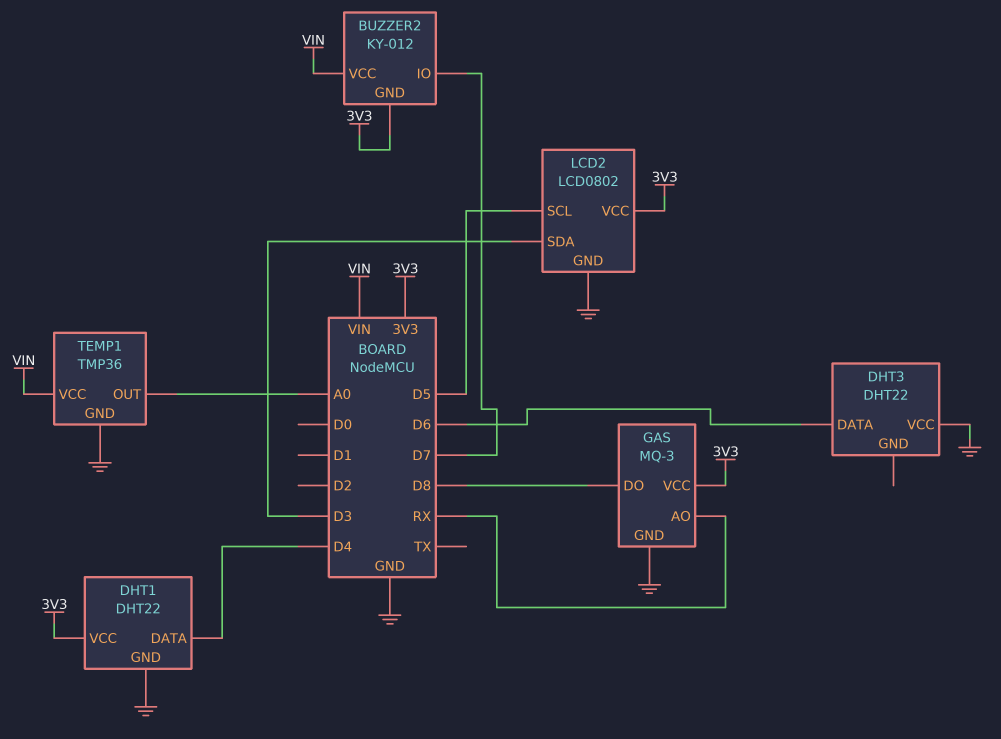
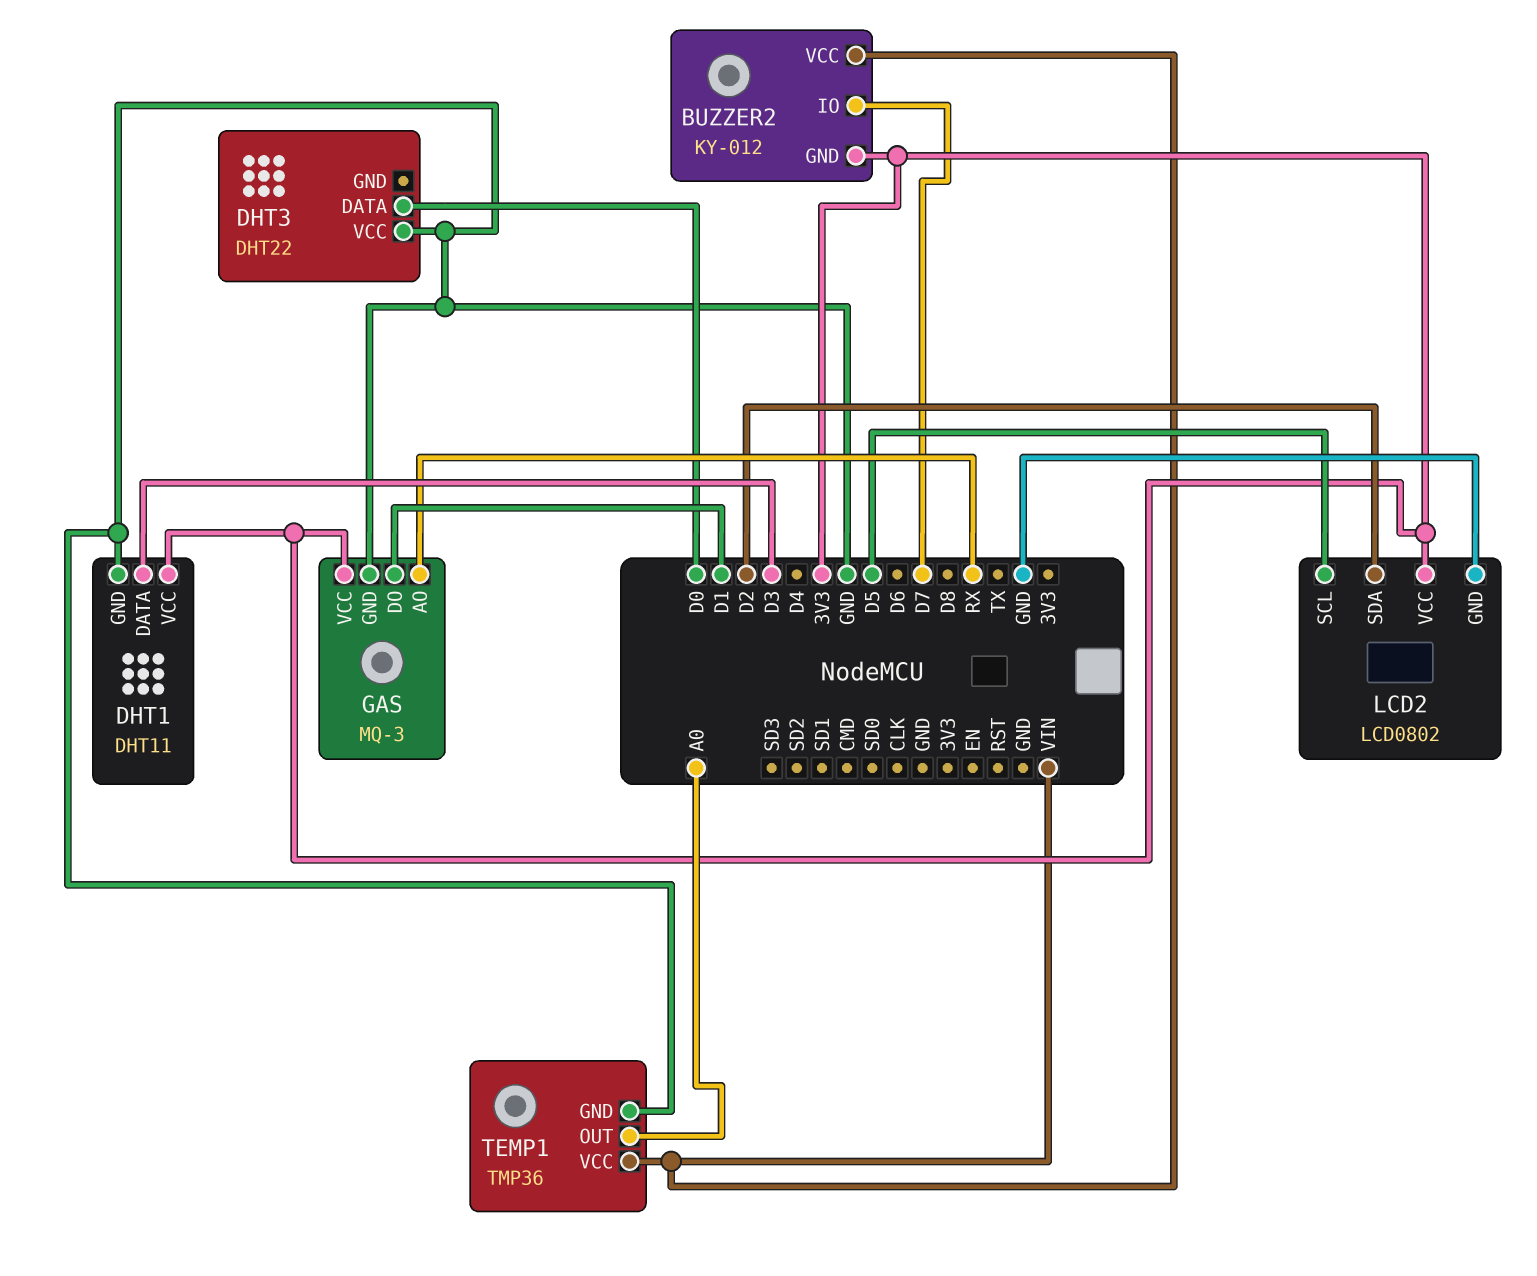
DHT1: DHT22 -> DHT11
DHT1 pin DATA: D4 -> D3
DHT3 pin DATA: D6 -> D0
GAS pin DO: D8 -> D1
LCD2 pin SDA: D3 -> D2

